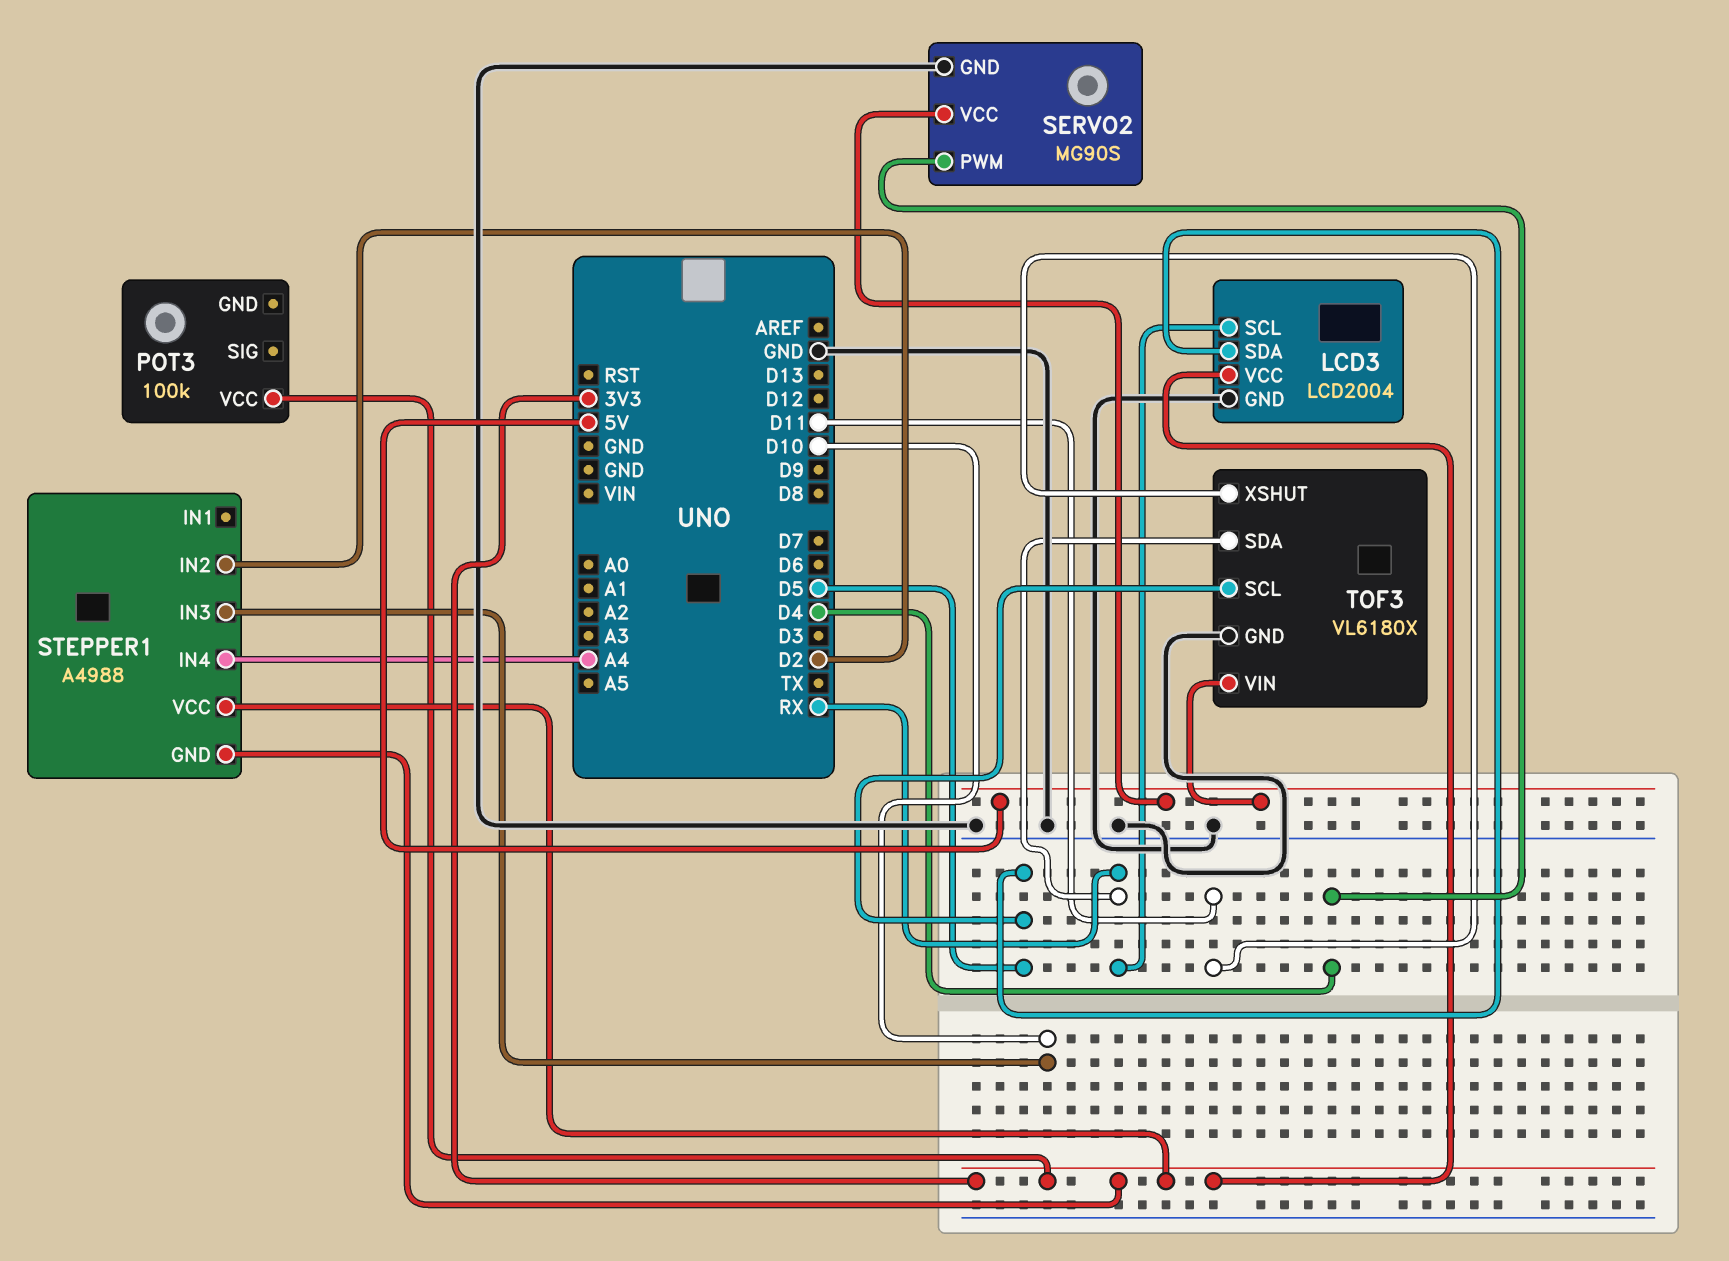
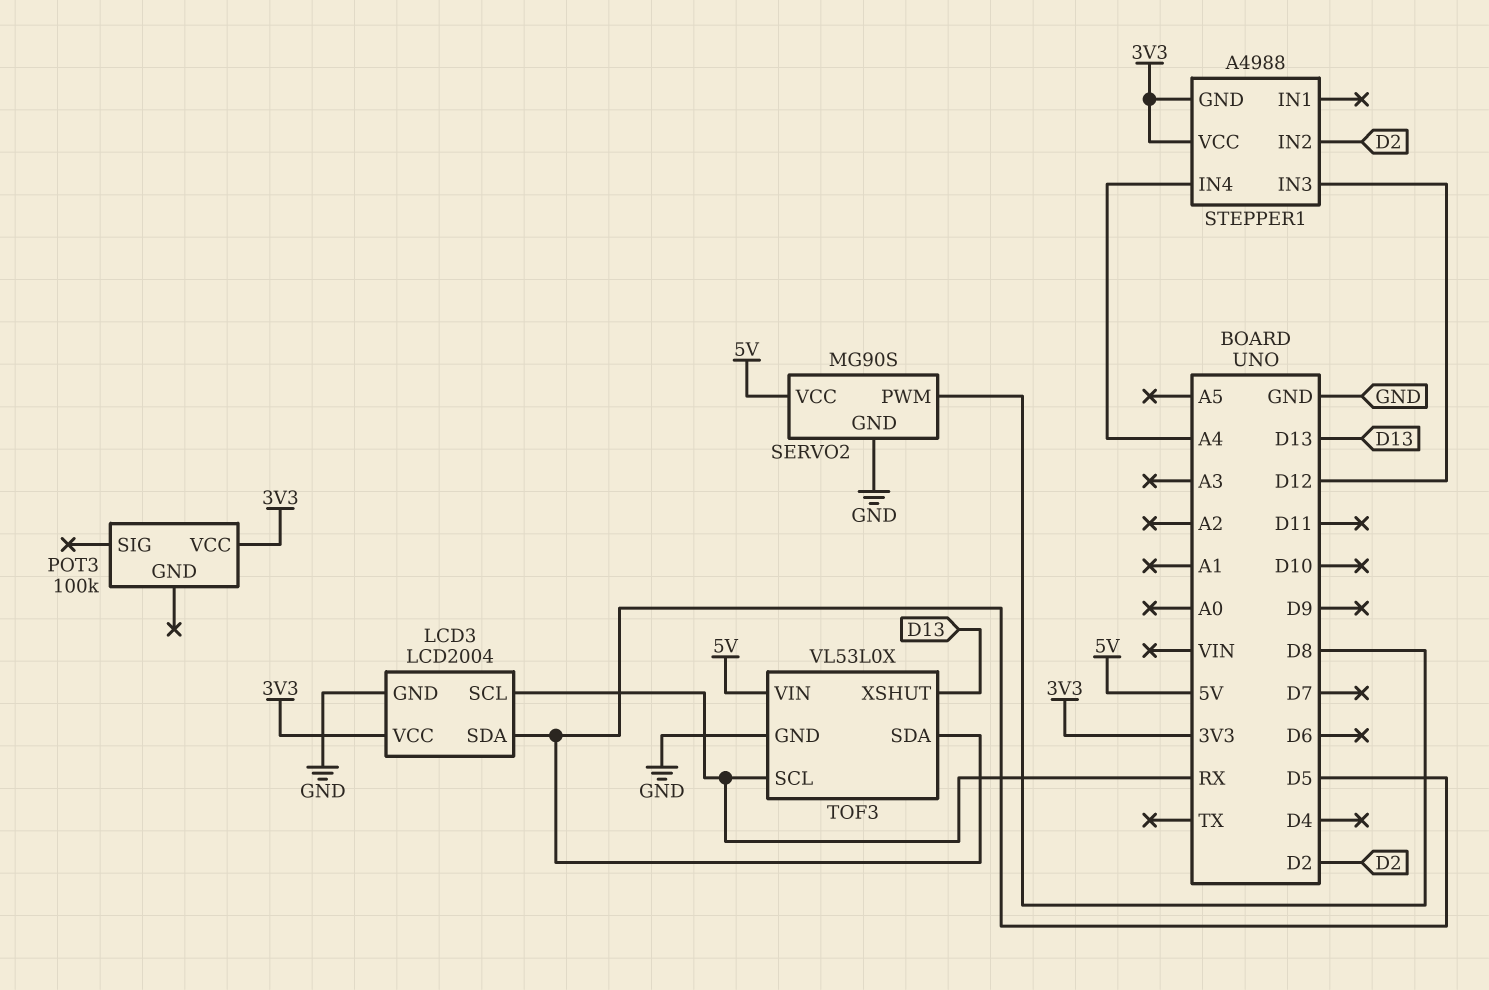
SERVO2 pin PWM: D4 -> D8
STEPPER1 pin IN3: D10 -> D12
TOF3: VL6180X -> VL53L0X
TOF3 pin SCL: D5 -> RX
TOF3 pin SDA: RX -> D5
TOF3 pin XSHUT: D11 -> D13

